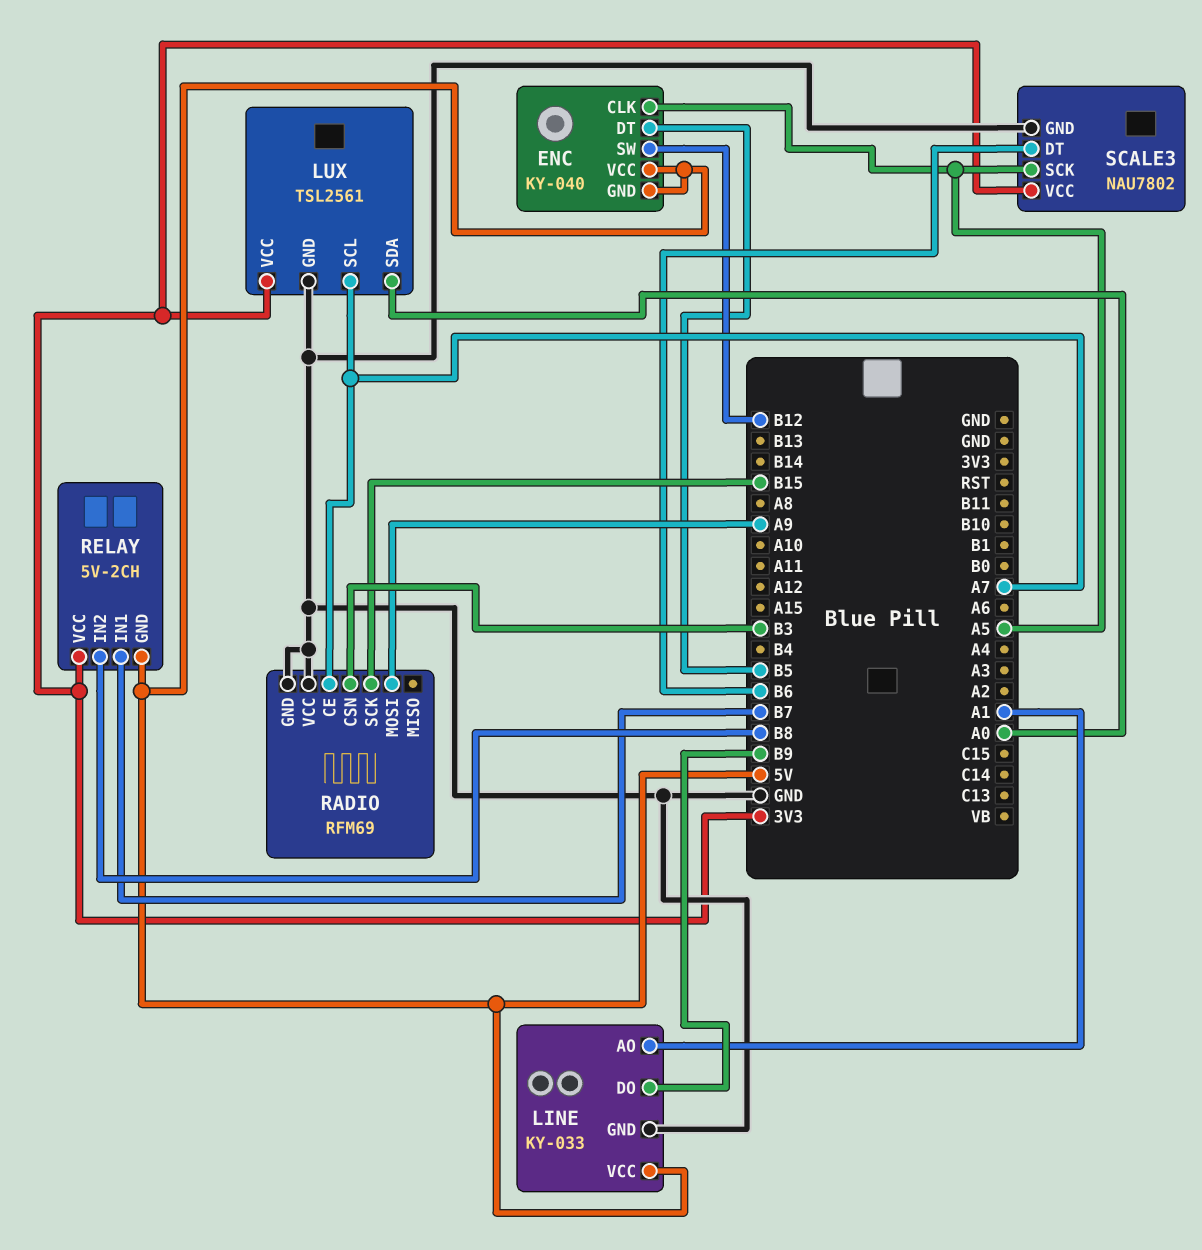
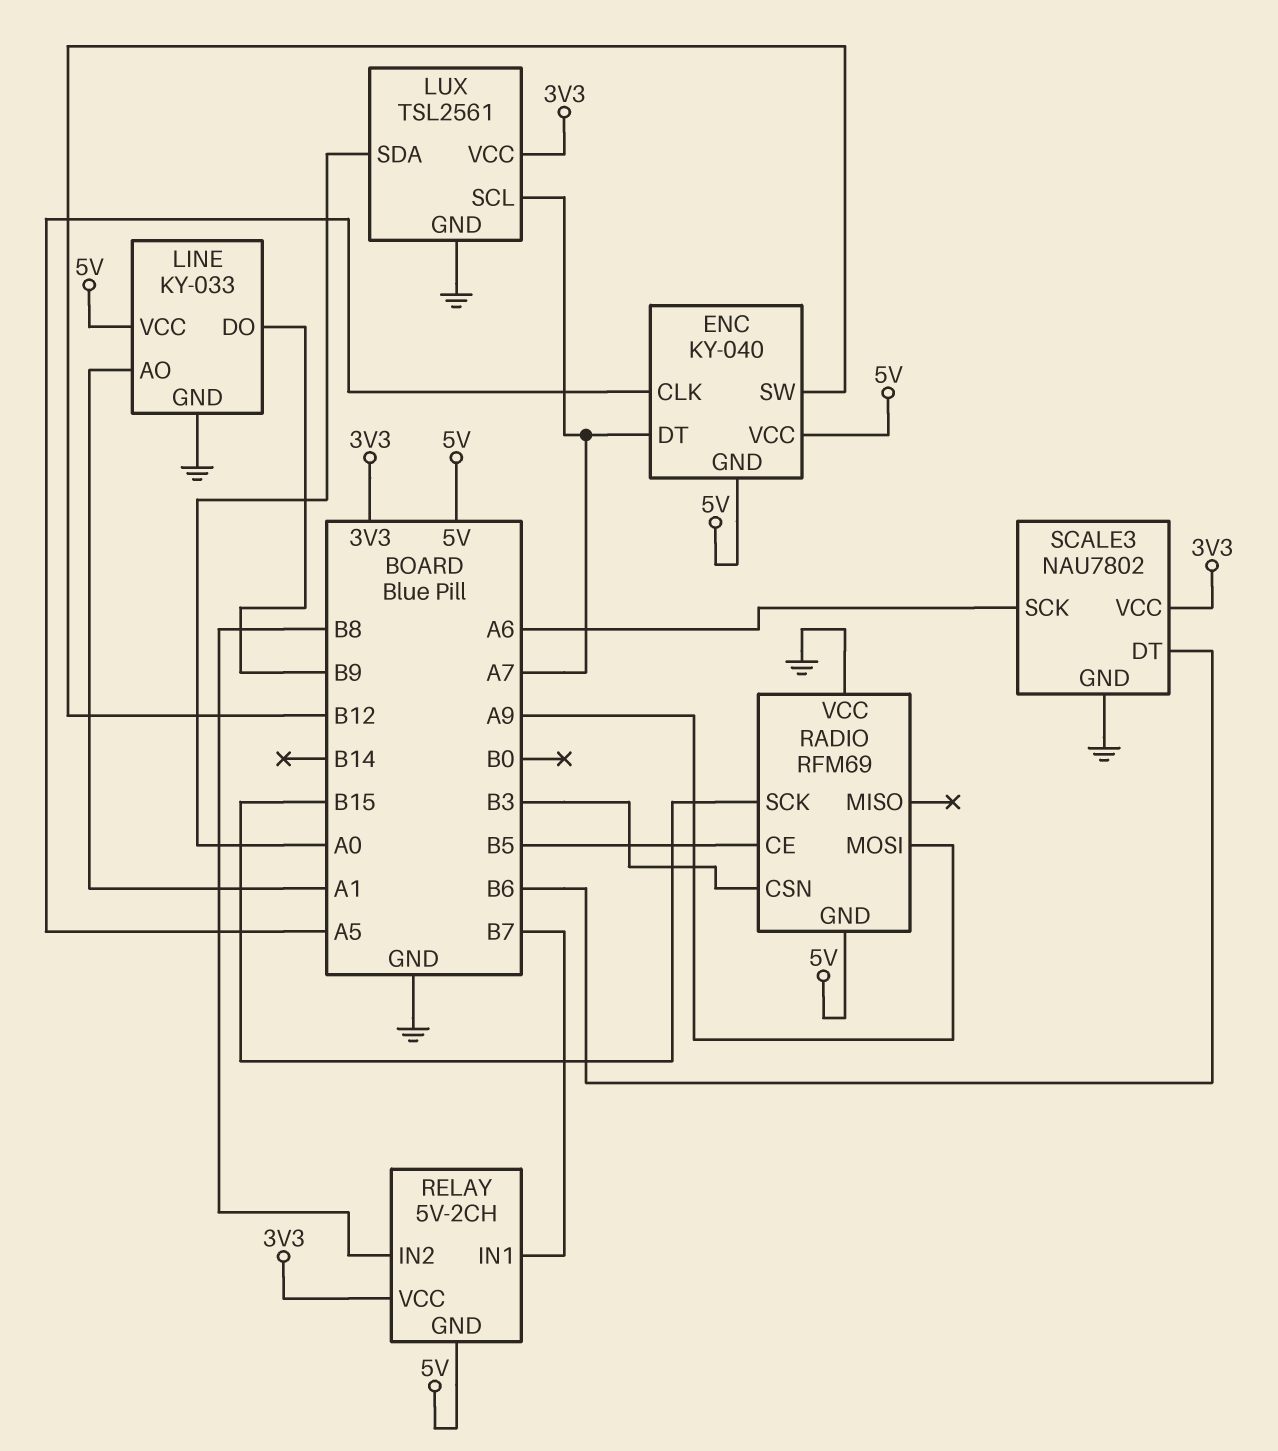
ENC pin DT: B5 -> A7
RADIO pin CE: A7 -> B5
RADIO pin GND: GND -> 5V
SCALE3 pin SCK: A5 -> A6

